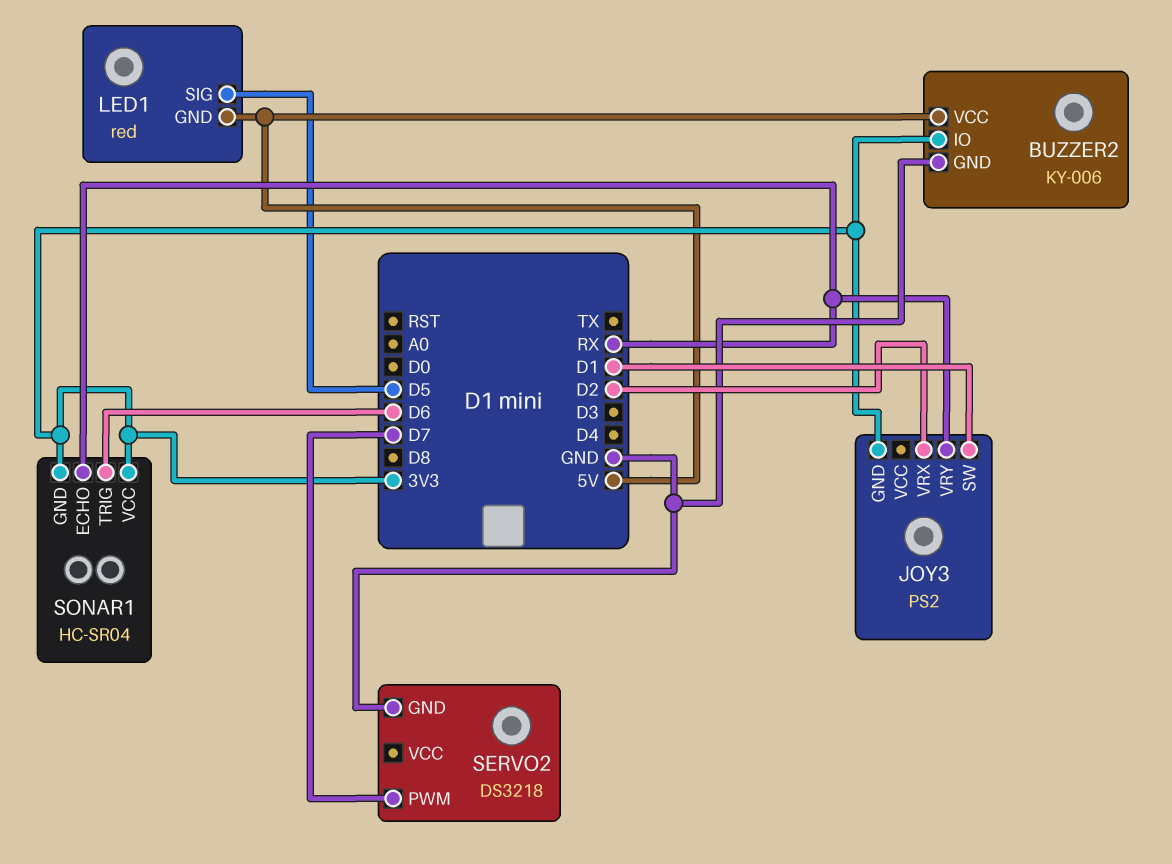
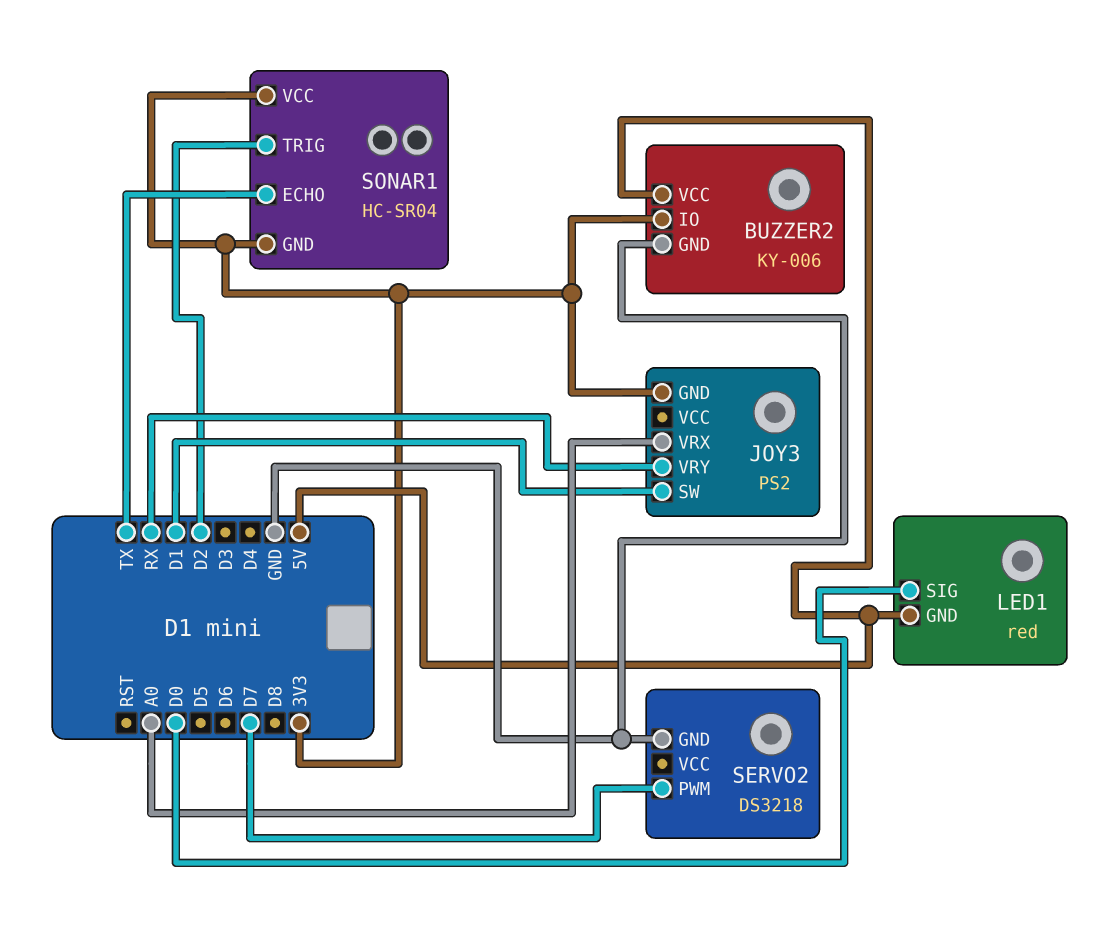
JOY3 pin VRX: D2 -> A0
LED1 pin SIG: D5 -> D0
SONAR1 pin ECHO: RX -> TX
SONAR1 pin TRIG: D6 -> D2

